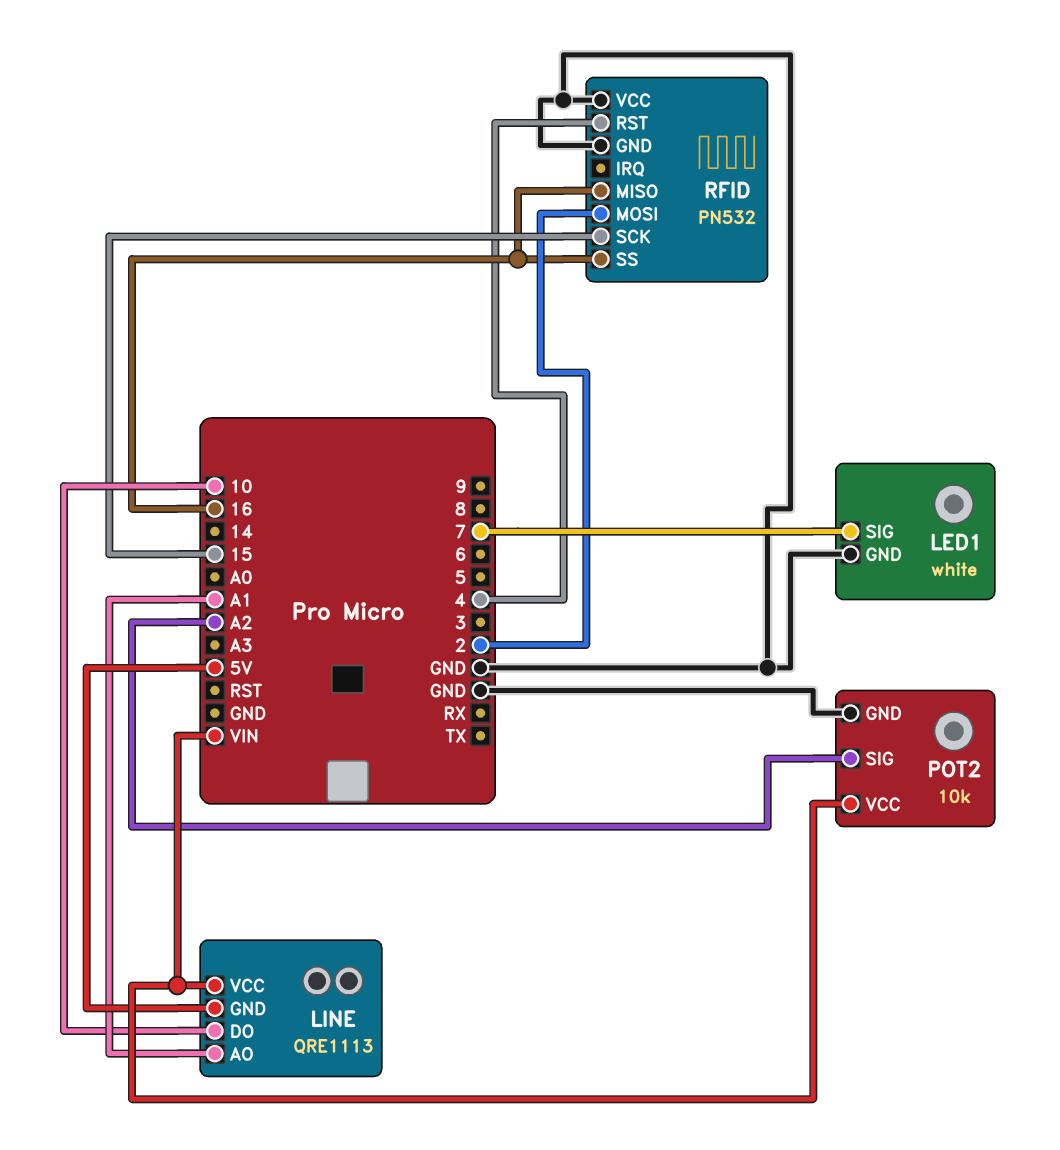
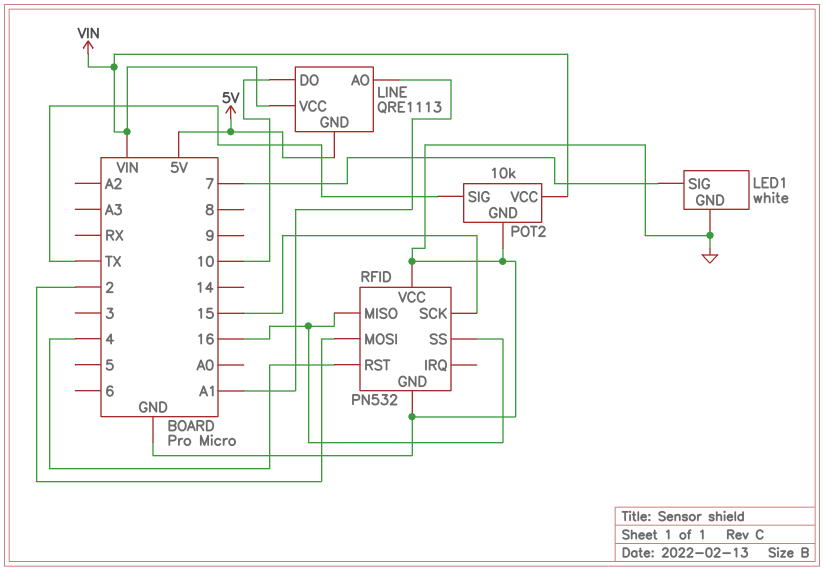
POT2 pin SIG: A2 -> TX

